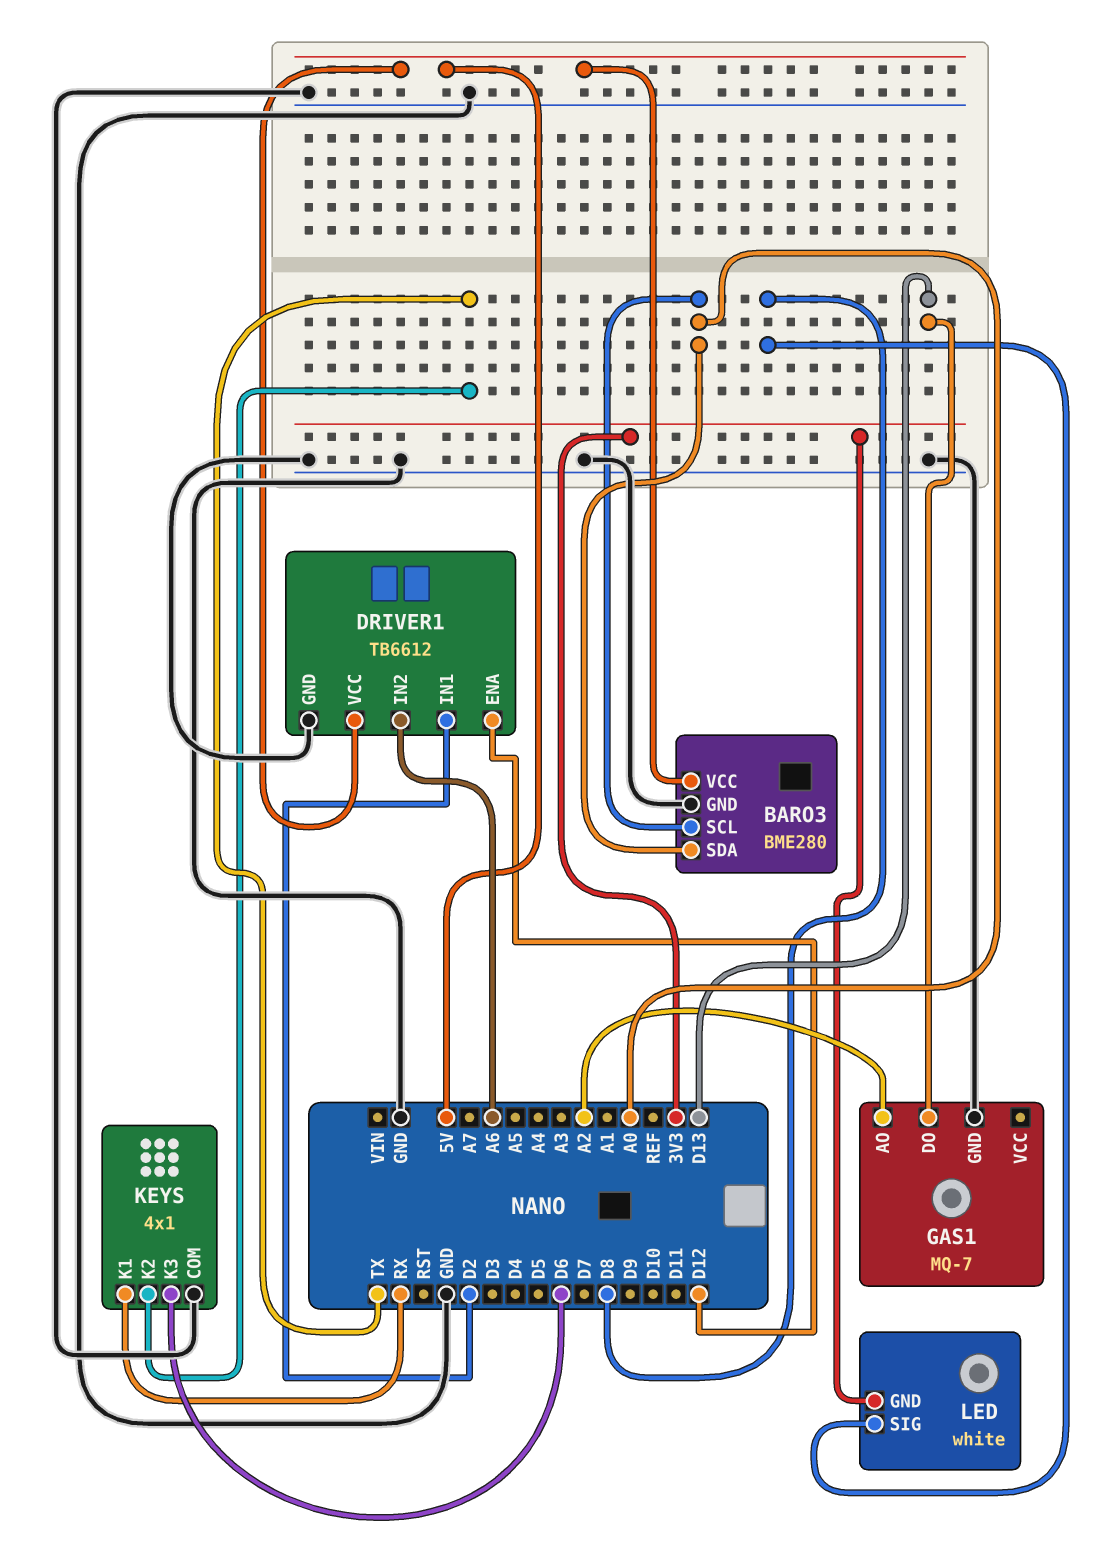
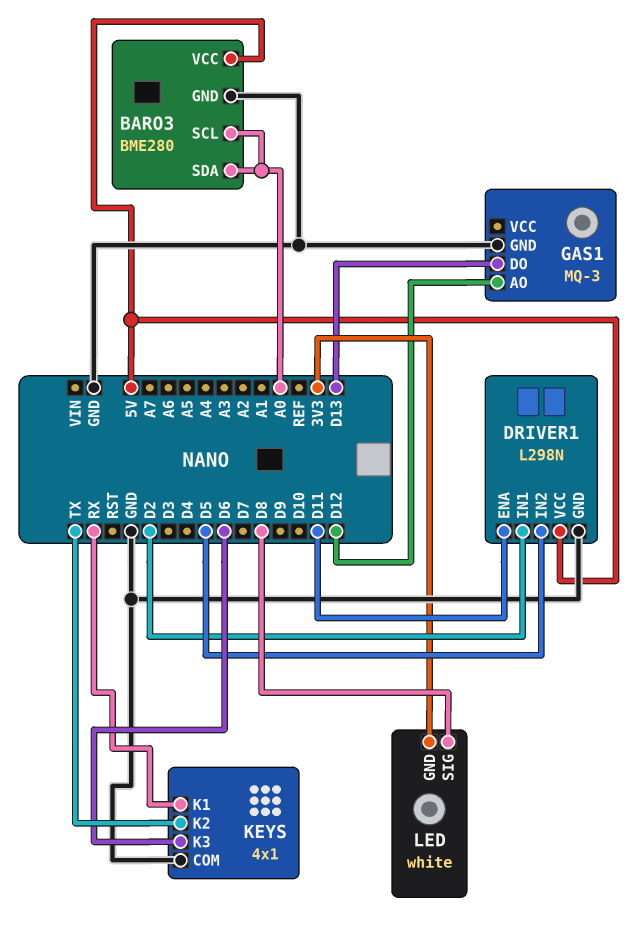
DRIVER1: TB6612 -> L298N
DRIVER1 pin ENA: D12 -> D11
DRIVER1 pin IN2: A6 -> D5
GAS1: MQ-7 -> MQ-3
GAS1 pin AO: A2 -> D12

